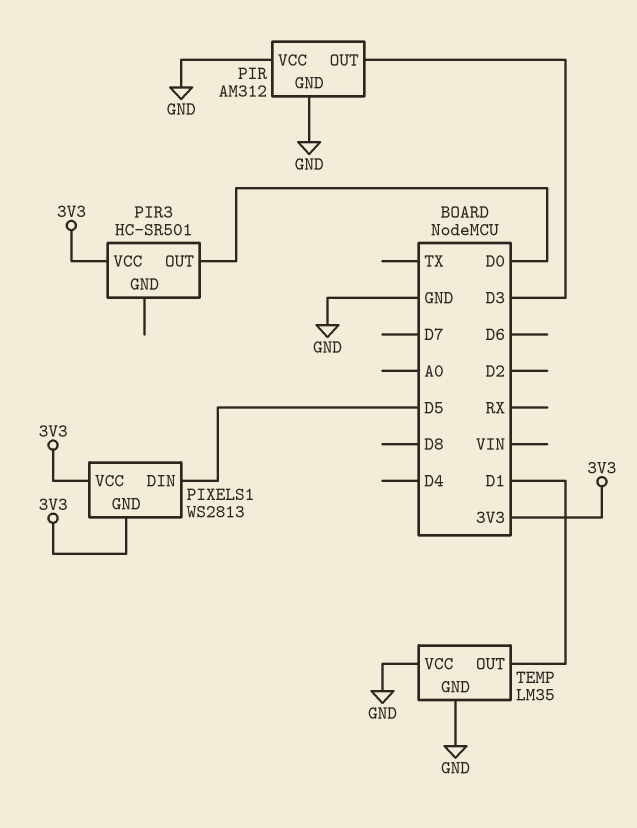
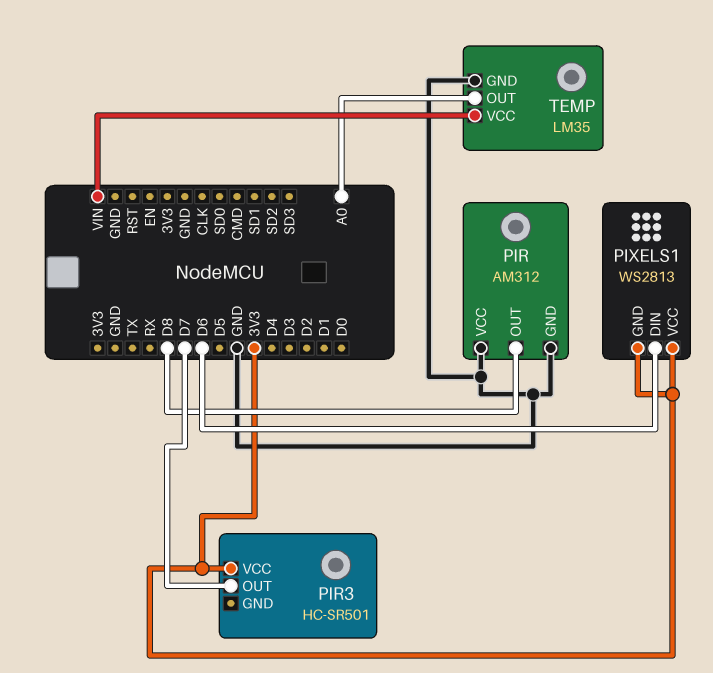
PIR pin OUT: D3 -> D8
PIR3 pin OUT: D0 -> D7
PIXELS1 pin DIN: D5 -> D6
TEMP pin OUT: D1 -> A0
TEMP pin VCC: GND -> VIN

